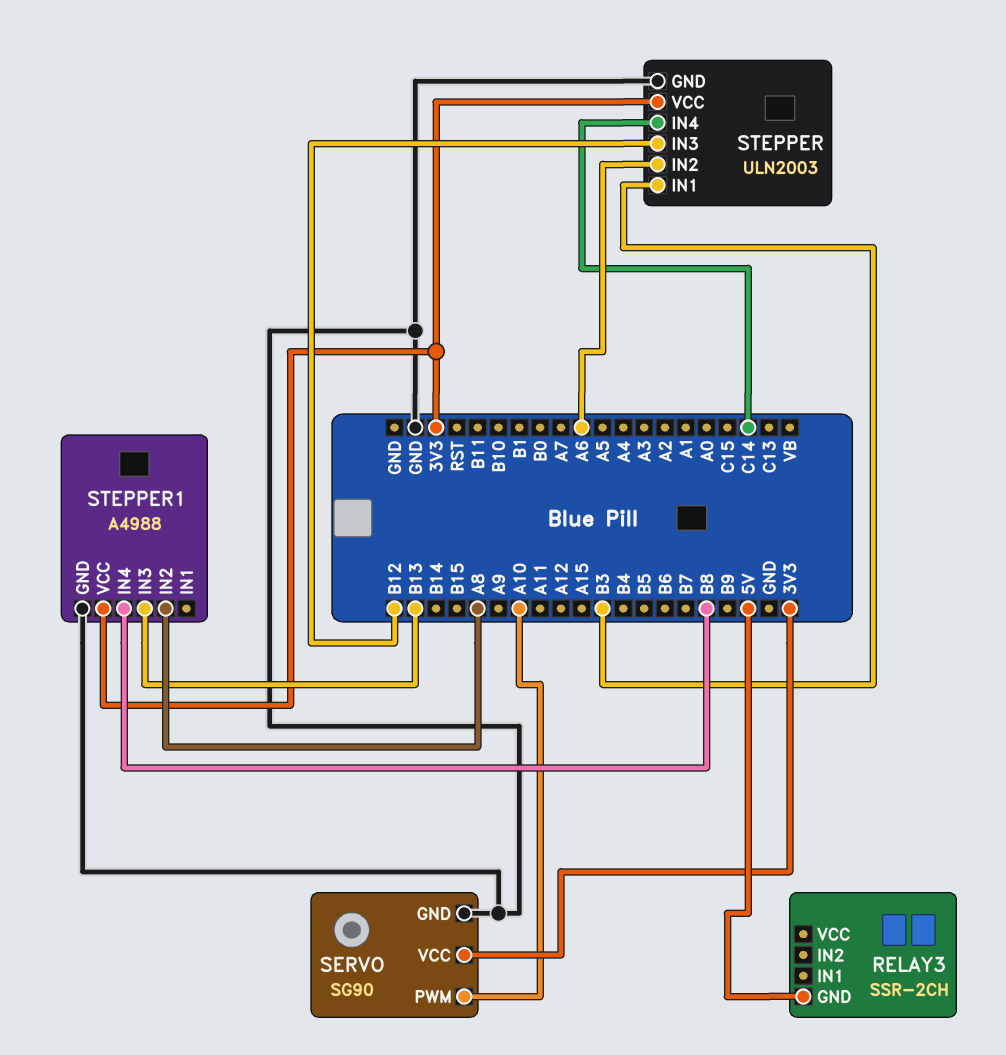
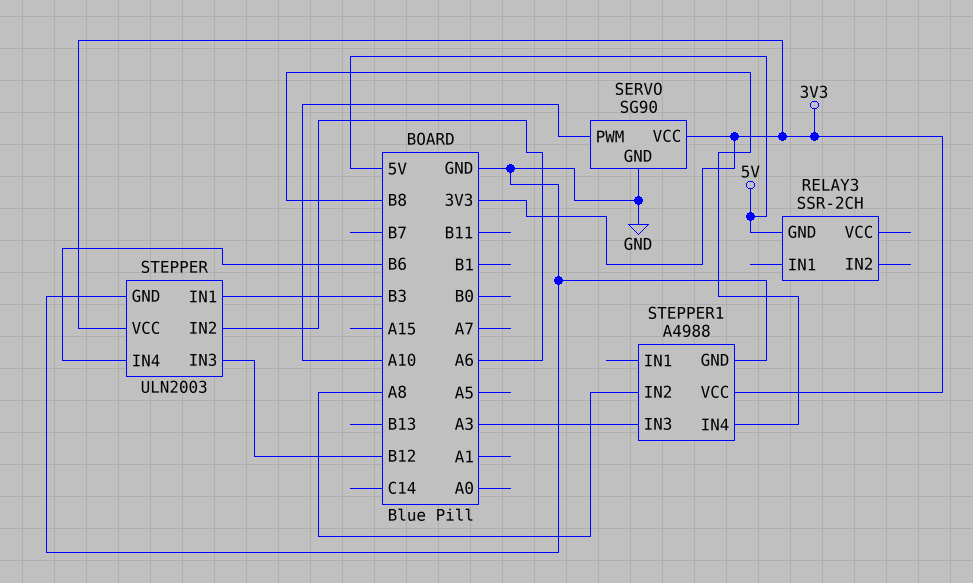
STEPPER pin IN4: C14 -> B6
STEPPER1 pin IN3: B13 -> A3

